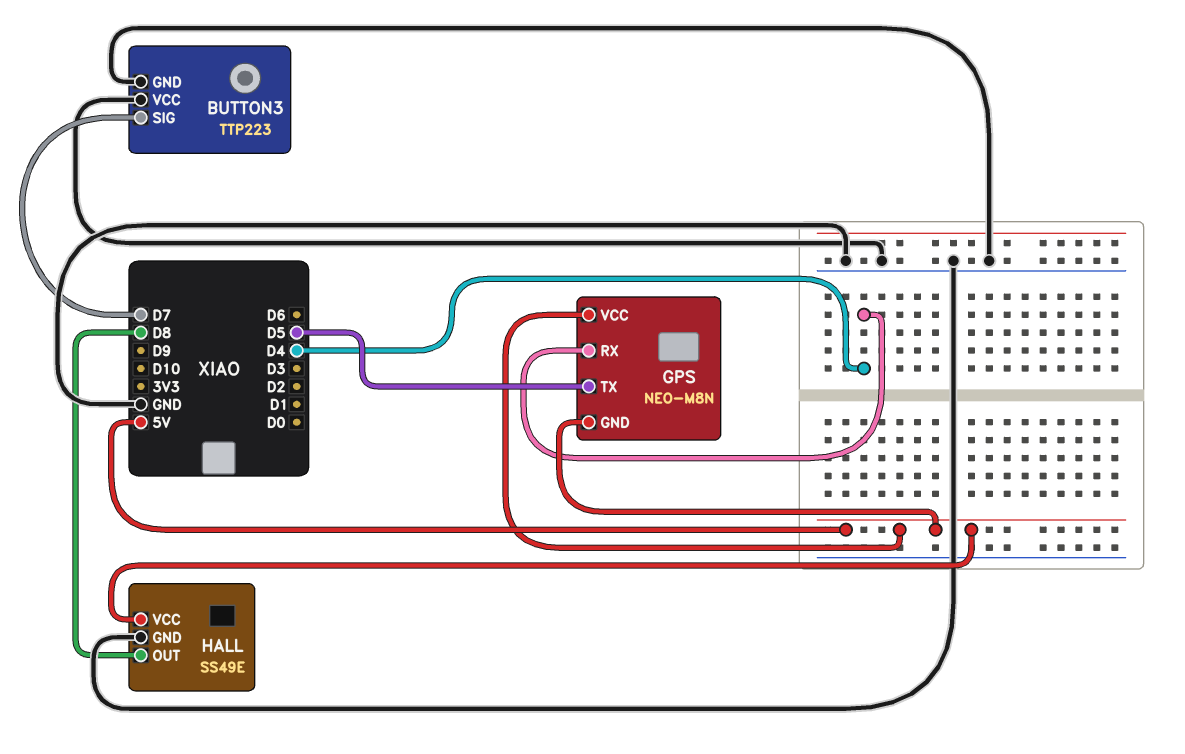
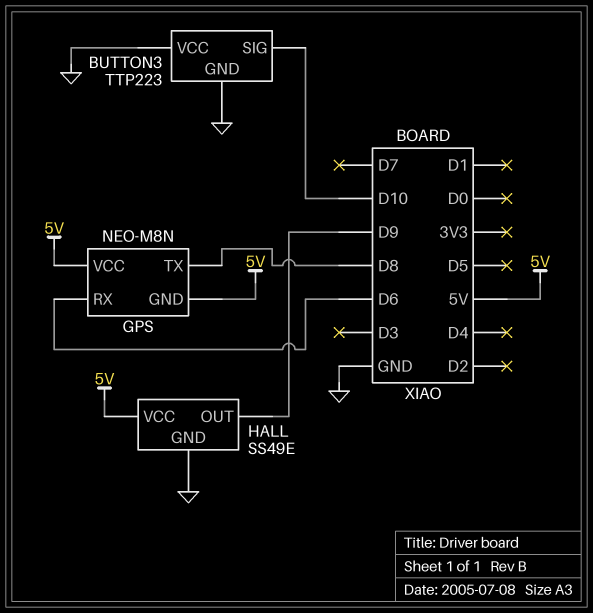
BUTTON3 pin SIG: D7 -> D10
GPS pin RX: D4 -> D6
GPS pin TX: D5 -> D8
HALL pin OUT: D8 -> D9

